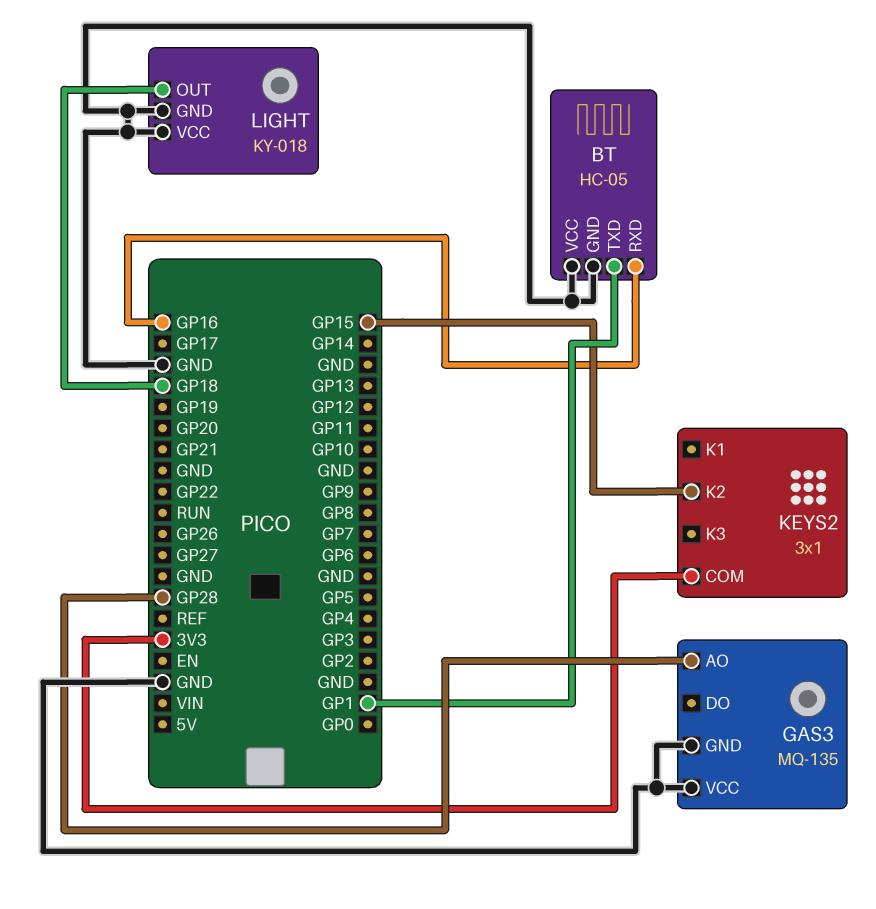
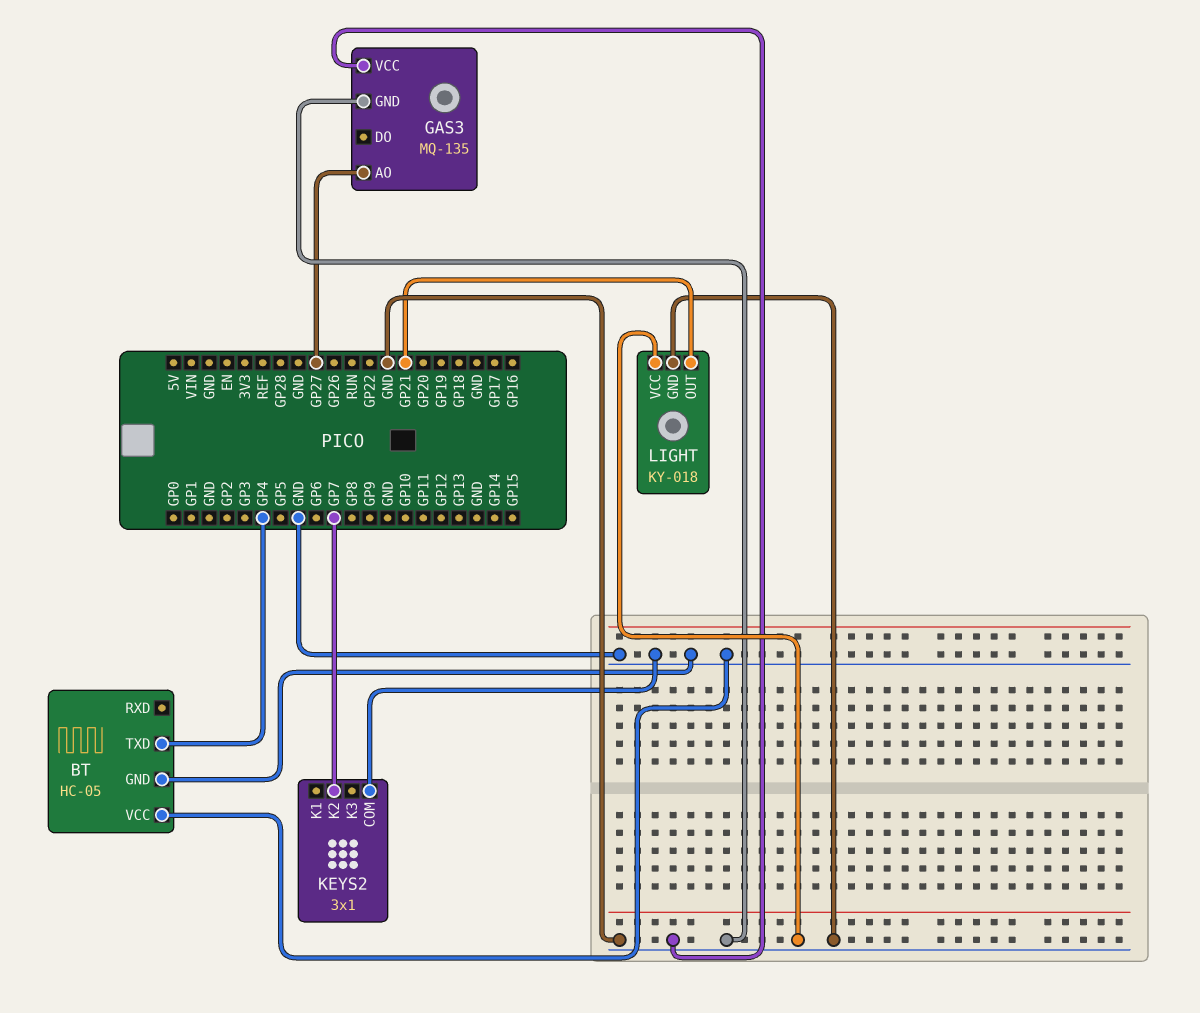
BT pin RXD: GP16 -> none
BT pin TXD: GP1 -> GP4
GAS3 pin AO: GP28 -> GP27
KEYS2 pin COM: 3V3 -> GND
KEYS2 pin K2: GP15 -> GP7
LIGHT pin OUT: GP18 -> GP21

